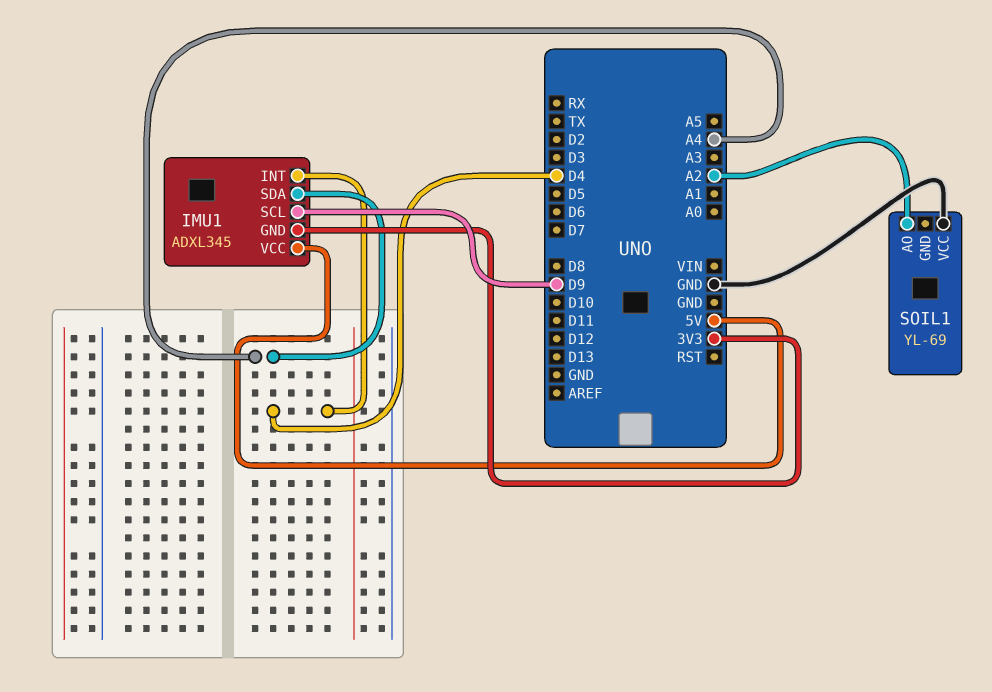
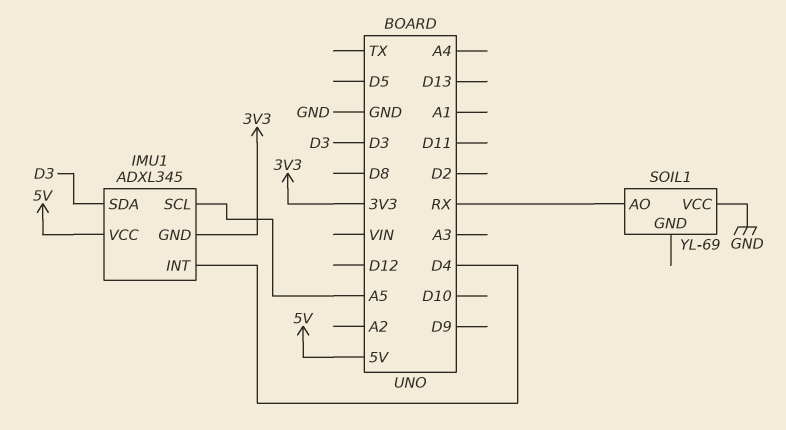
IMU1 pin SCL: D9 -> A5
IMU1 pin SDA: A4 -> D3
SOIL1 pin AO: A2 -> RX

